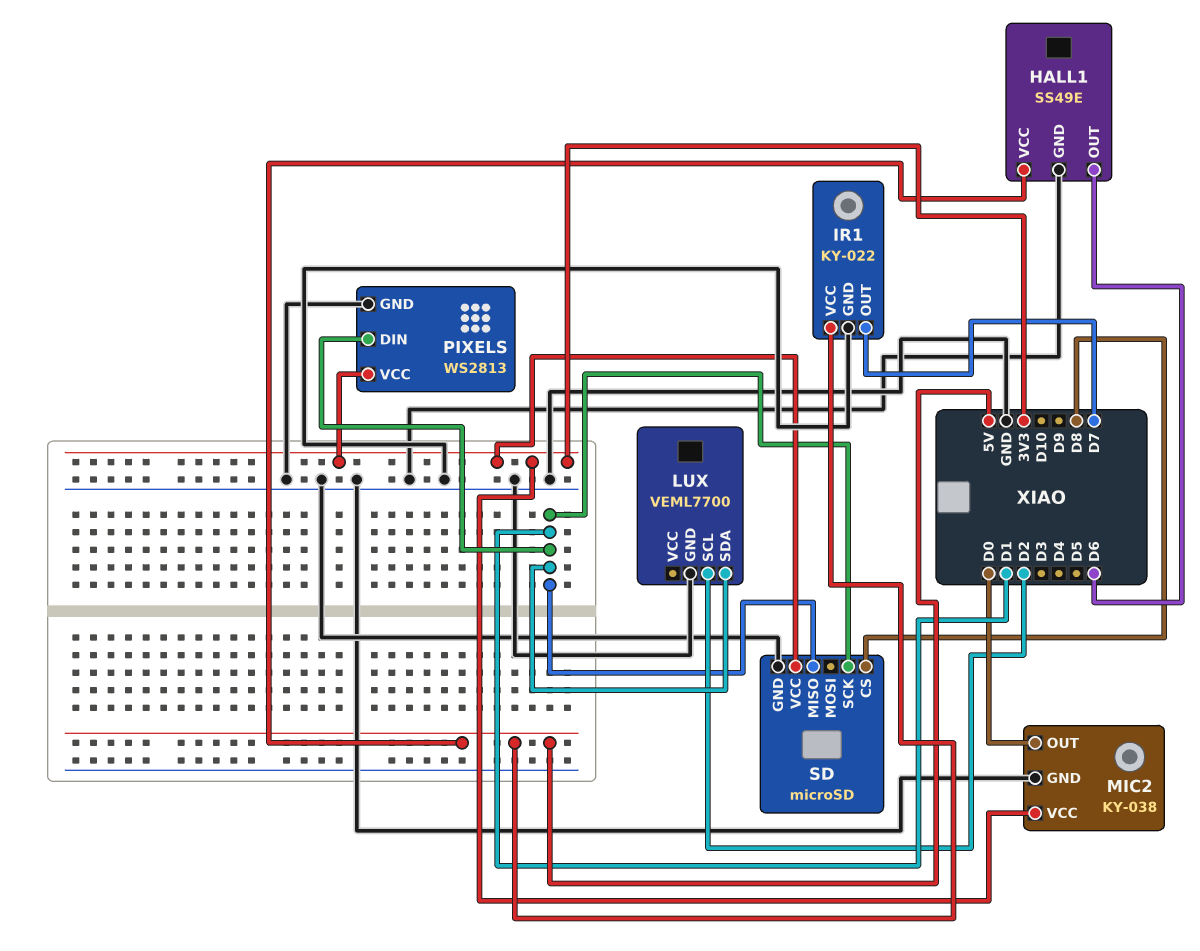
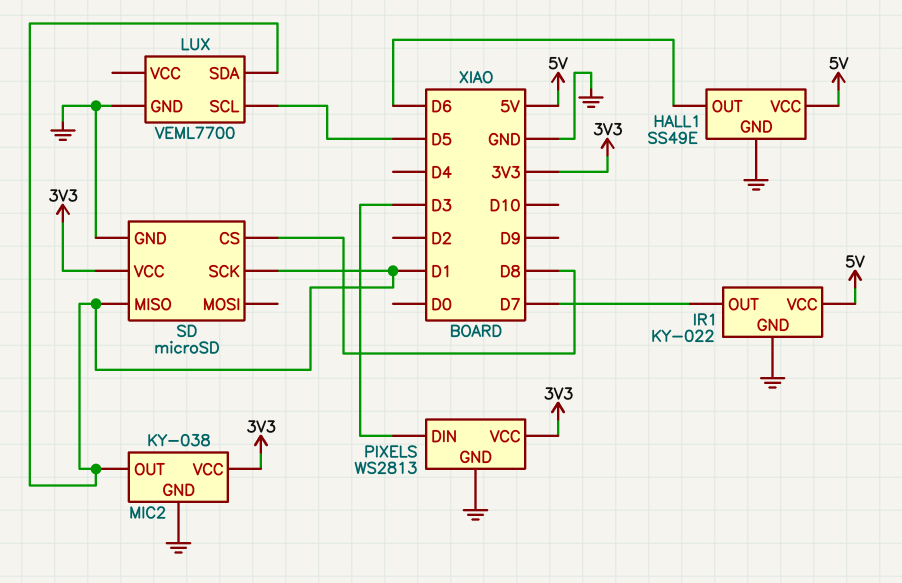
LUX pin SCL: D2 -> D5
MIC2 pin OUT: D0 -> D1
PIXELS pin DIN: D1 -> D3

